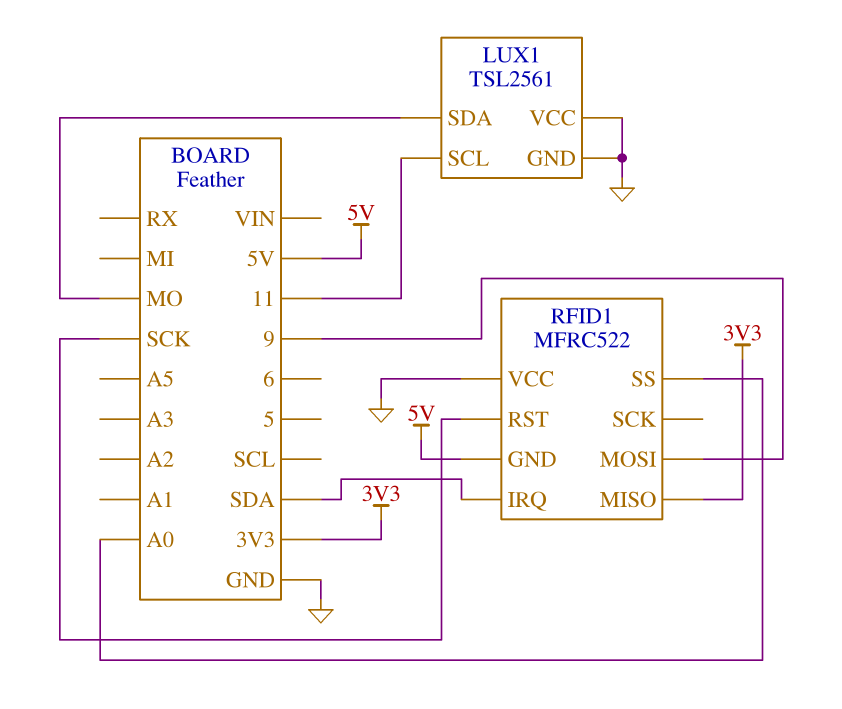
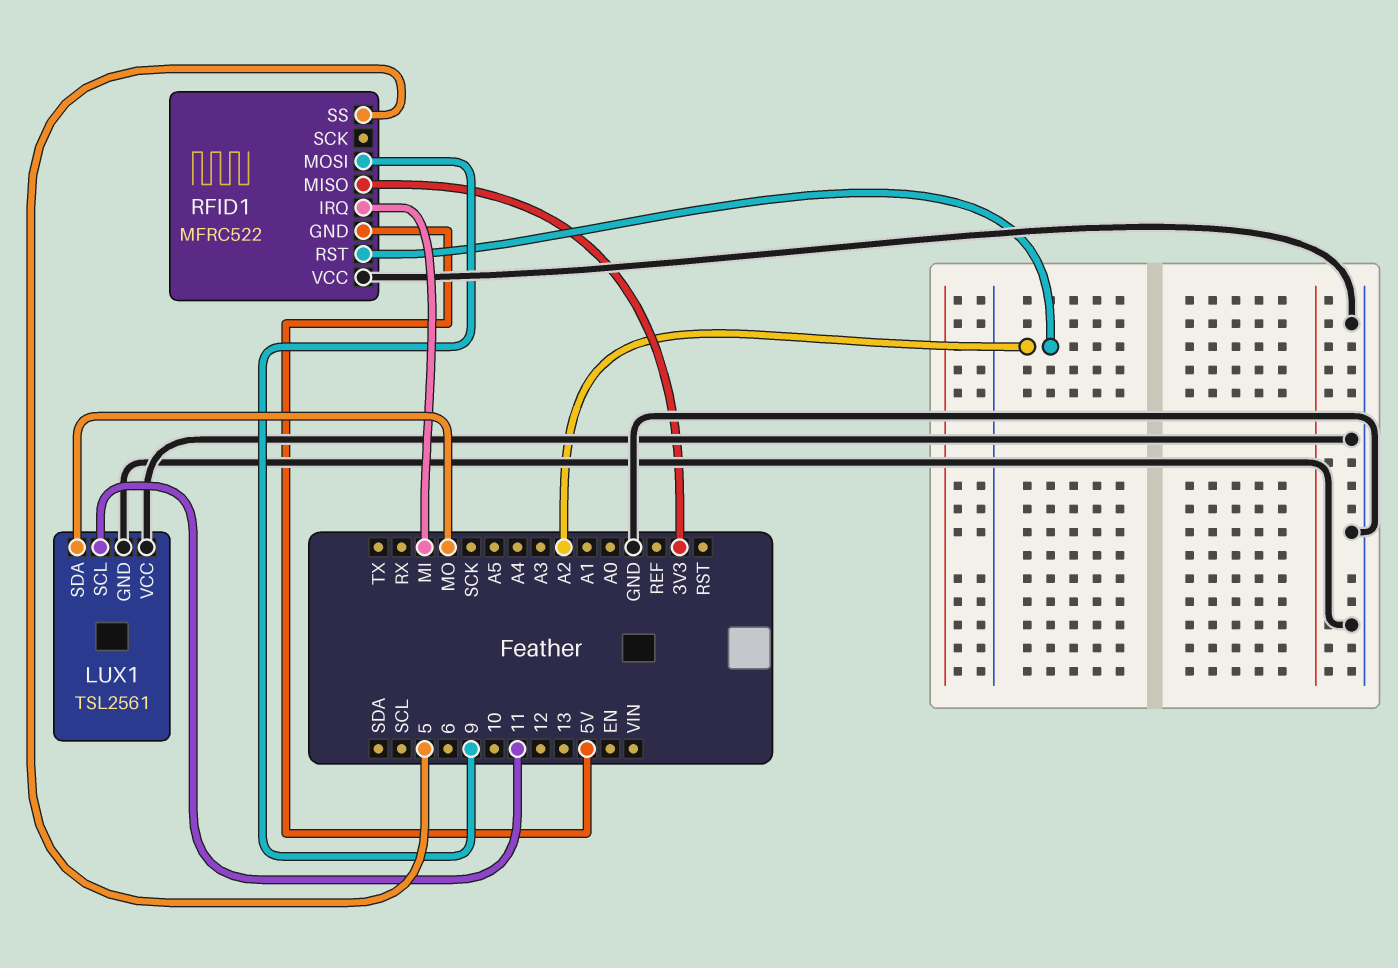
RFID1 pin IRQ: SDA -> MI
RFID1 pin RST: SCK -> A2
RFID1 pin SS: A0 -> 5

